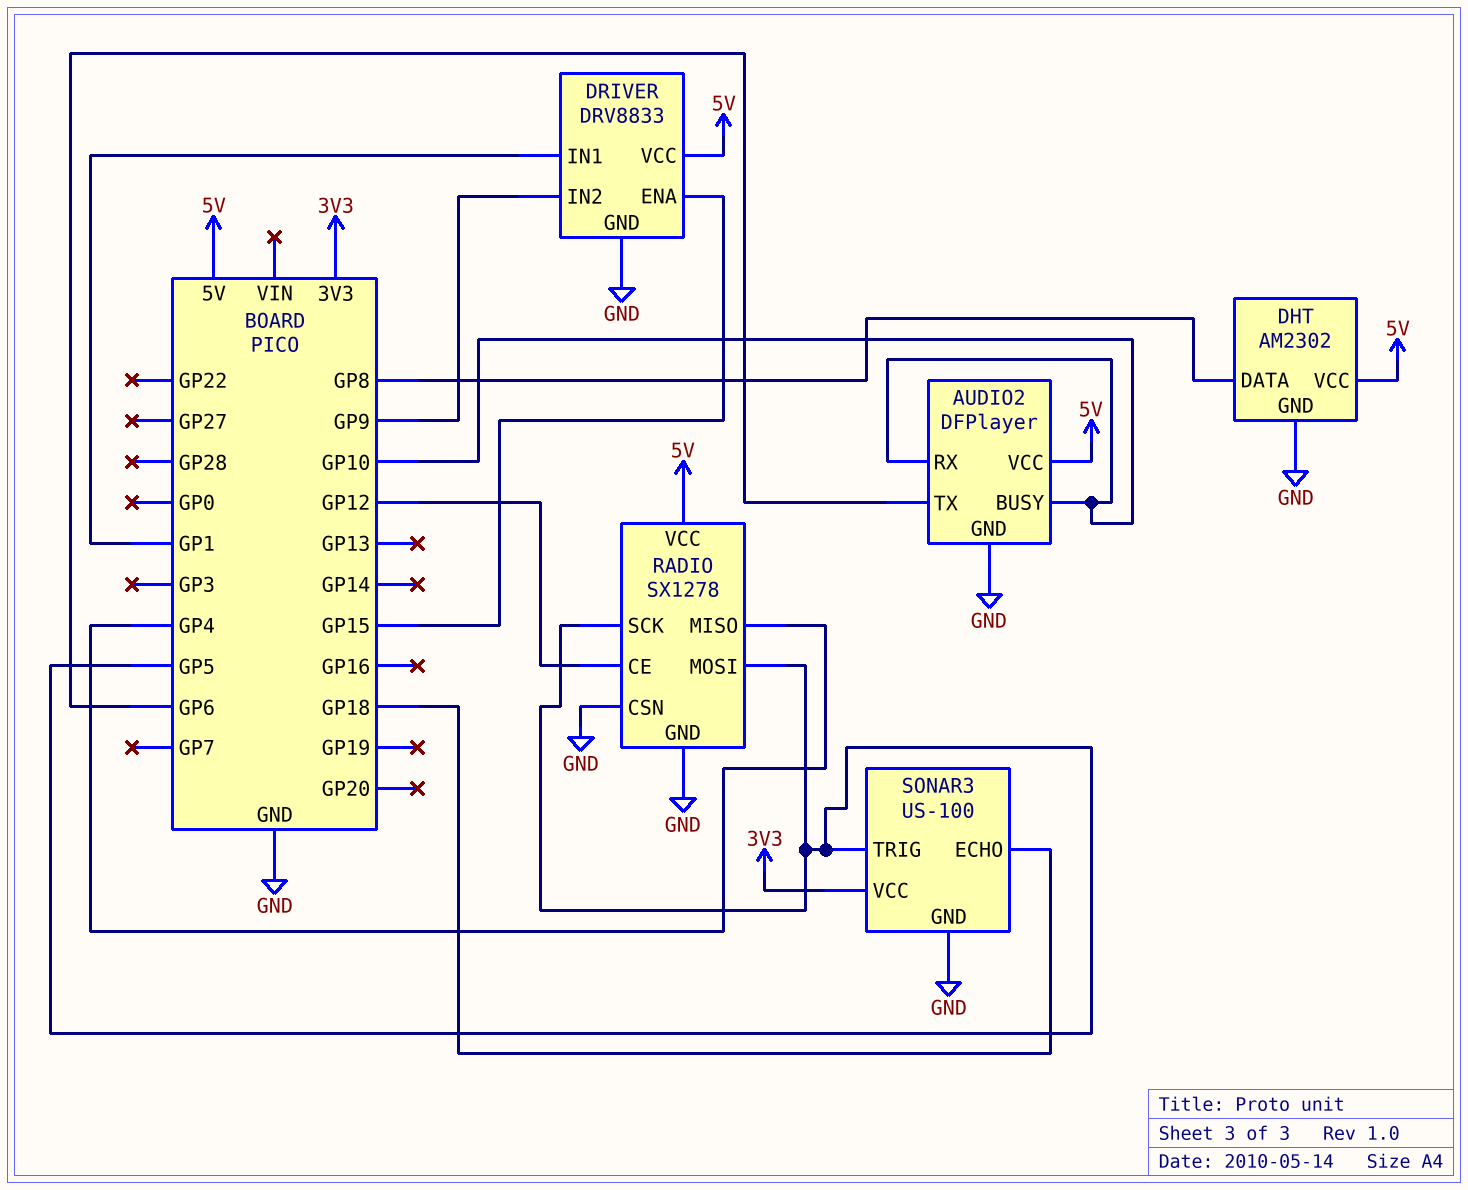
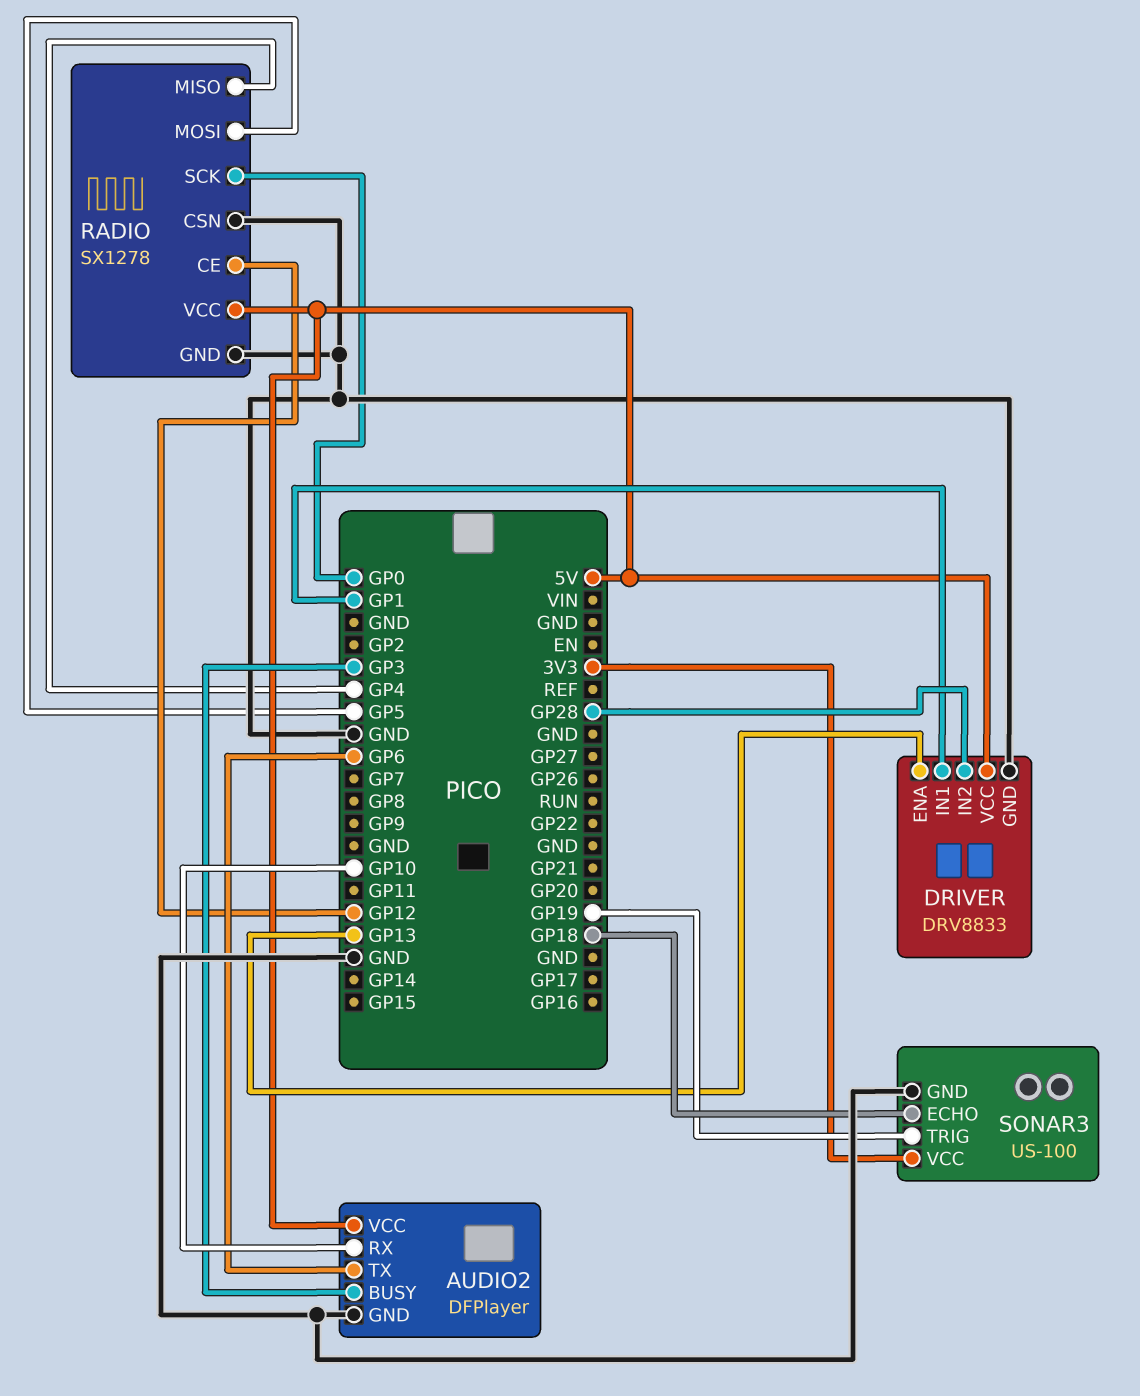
AUDIO2 pin BUSY: GP10 -> GP3
DHT: AM2302 -> none
DHT pin DATA: GP8 -> none
DHT pin GND: GND -> none
DHT pin VCC: 5V -> none
DRIVER pin ENA: GP15 -> GP13
DRIVER pin IN2: GP9 -> GP28
RADIO pin SCK: GP5 -> GP0
SONAR3 pin TRIG: GP5 -> GP19

